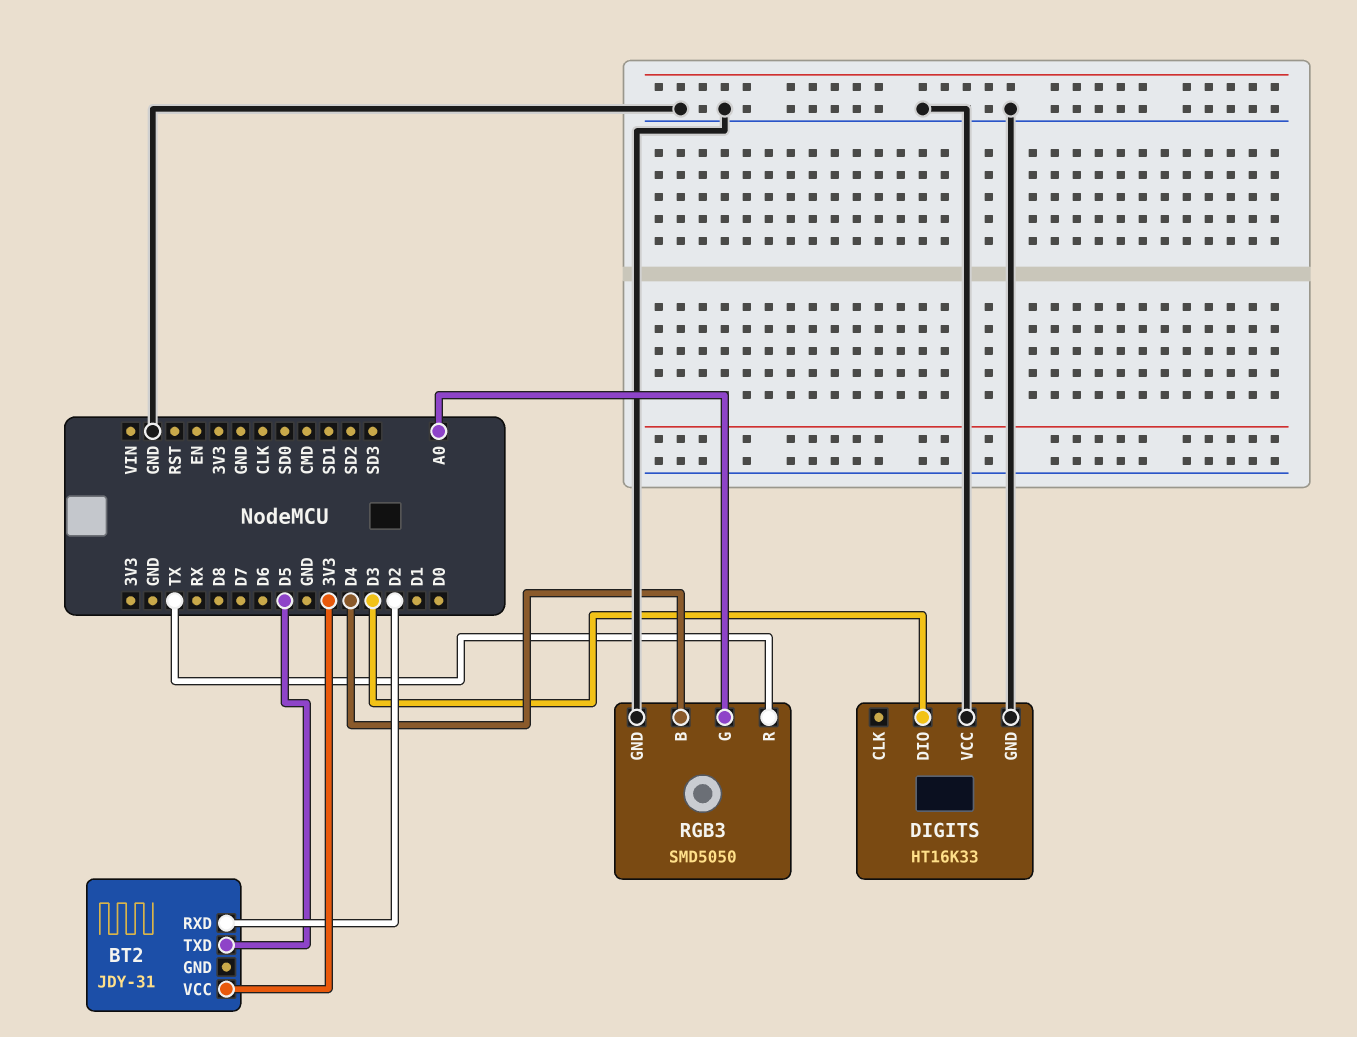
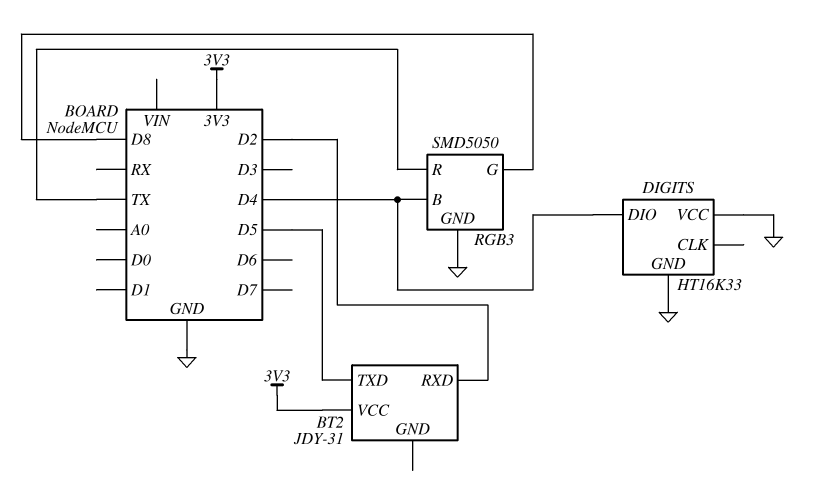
DIGITS pin DIO: D3 -> D4
RGB3 pin G: A0 -> D8

